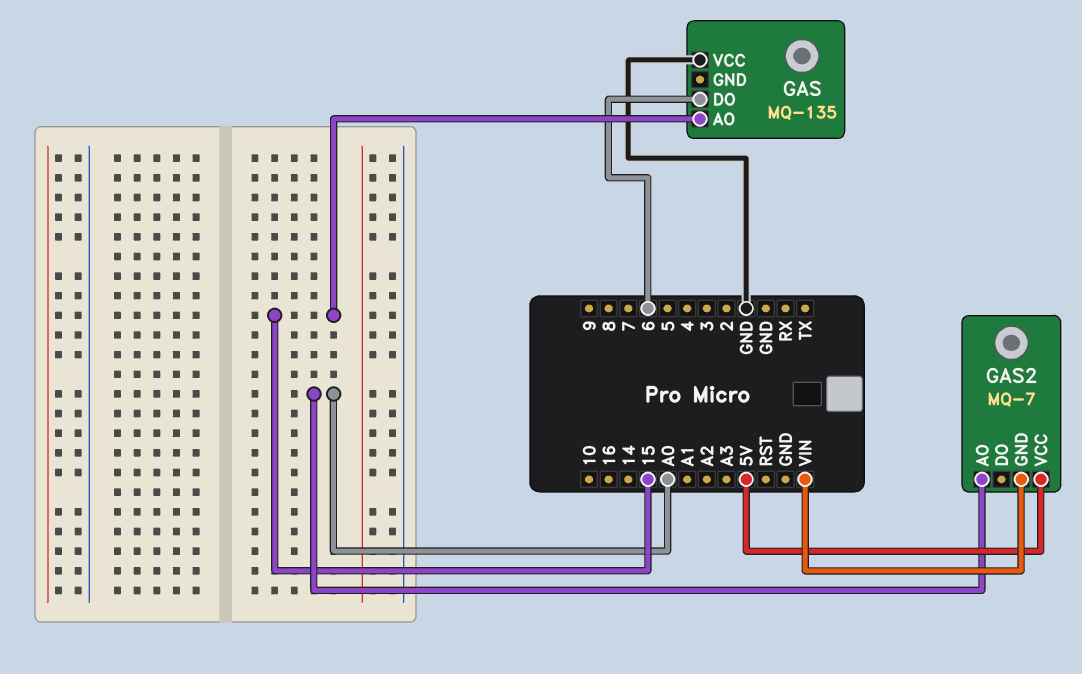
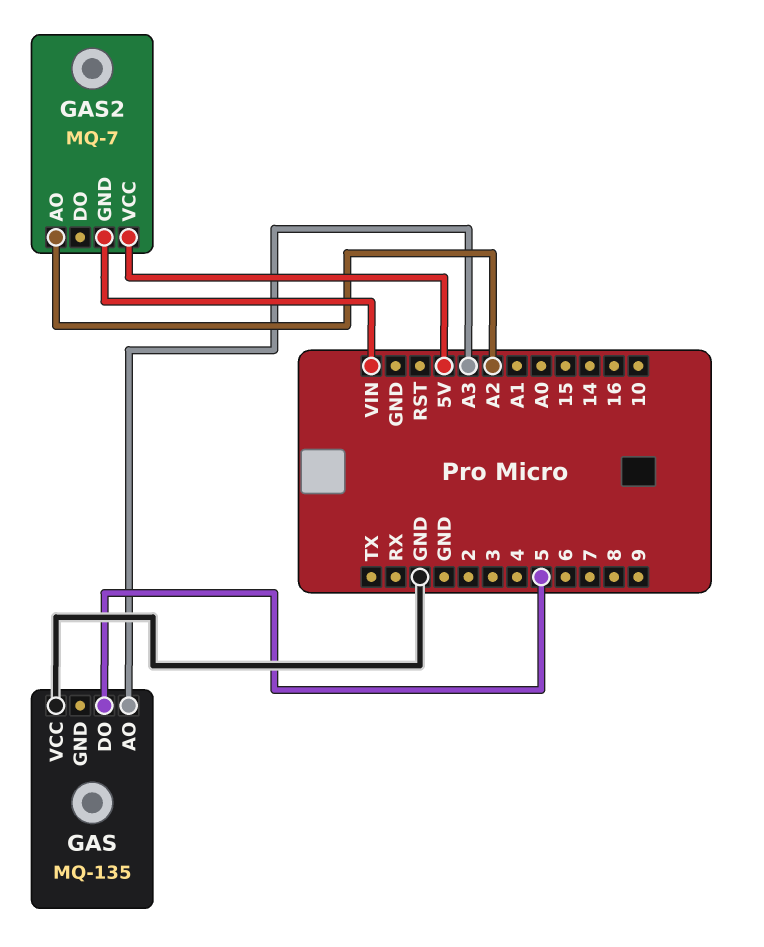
GAS pin AO: 15 -> A3
GAS pin DO: 6 -> 5
GAS2 pin AO: A0 -> A2

